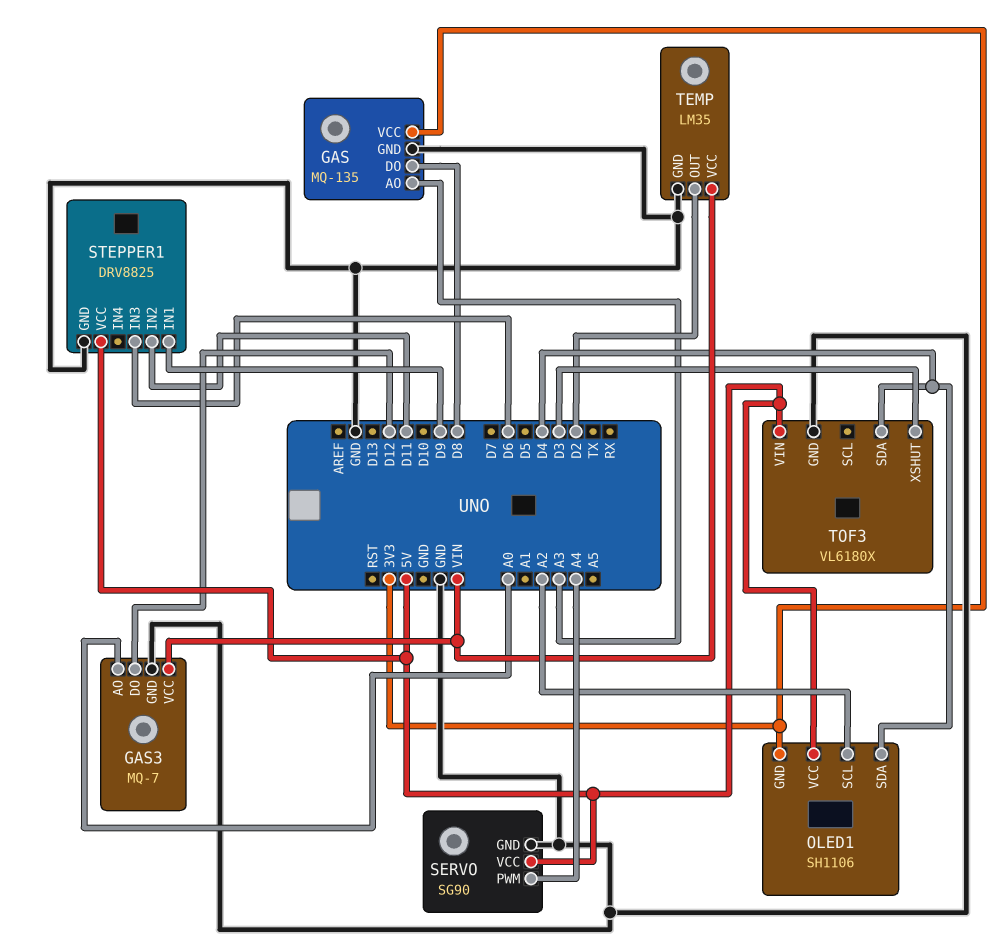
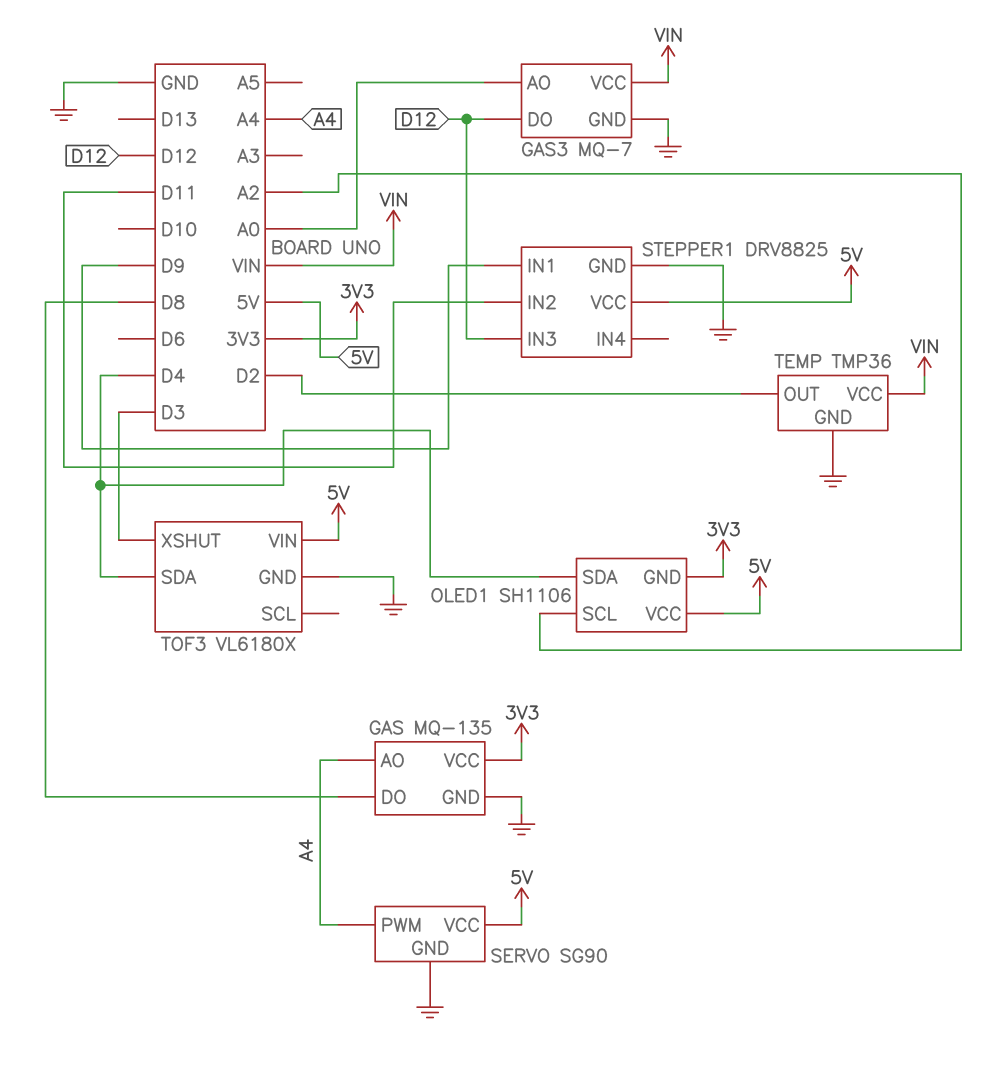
GAS pin AO: A3 -> A4
STEPPER1 pin IN3: D6 -> D12
TEMP: LM35 -> TMP36

